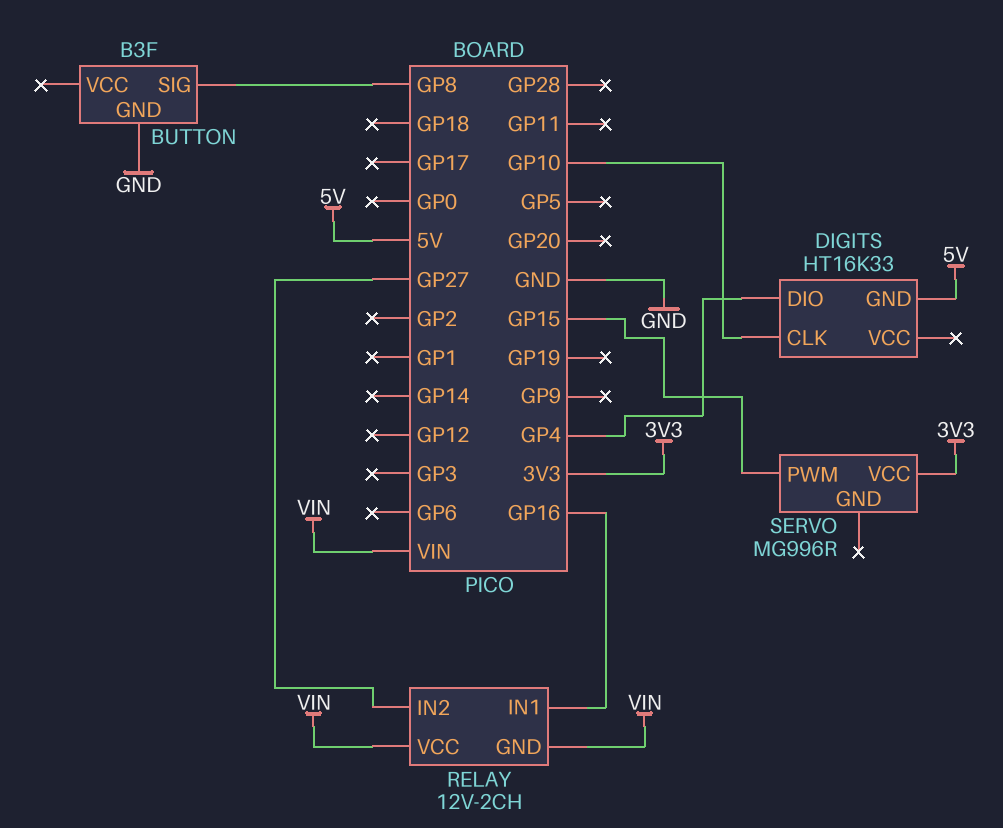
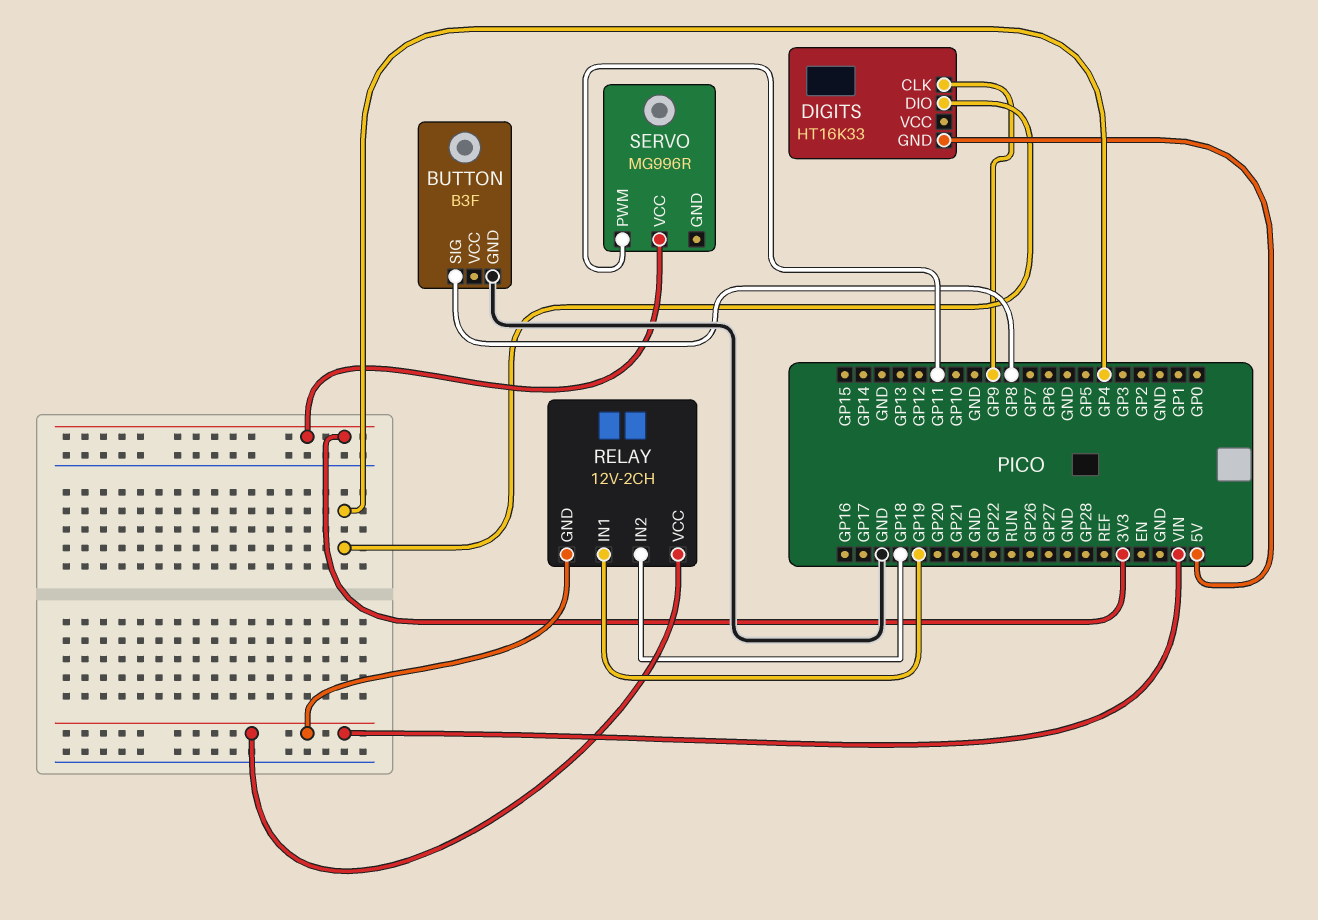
DIGITS pin CLK: GP10 -> GP9
RELAY pin IN1: GP16 -> GP19
RELAY pin IN2: GP27 -> GP18
SERVO pin PWM: GP15 -> GP11

